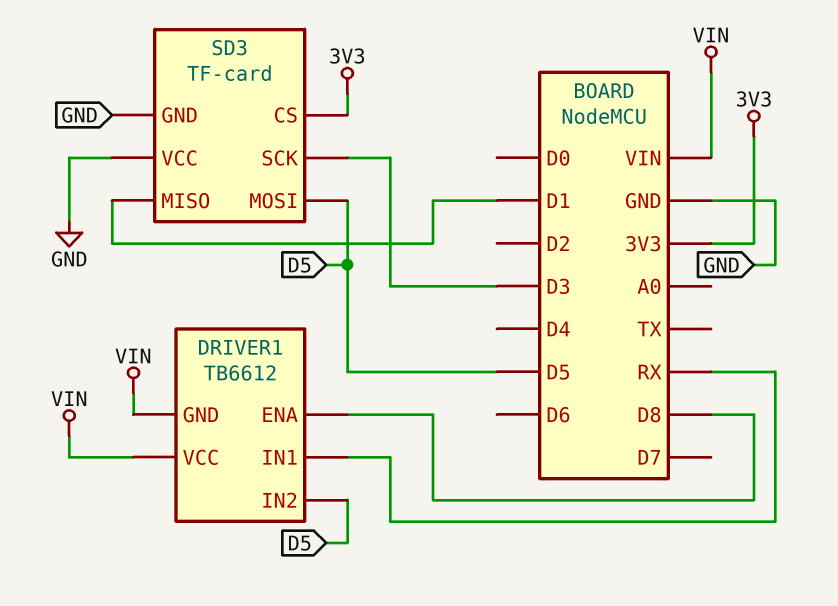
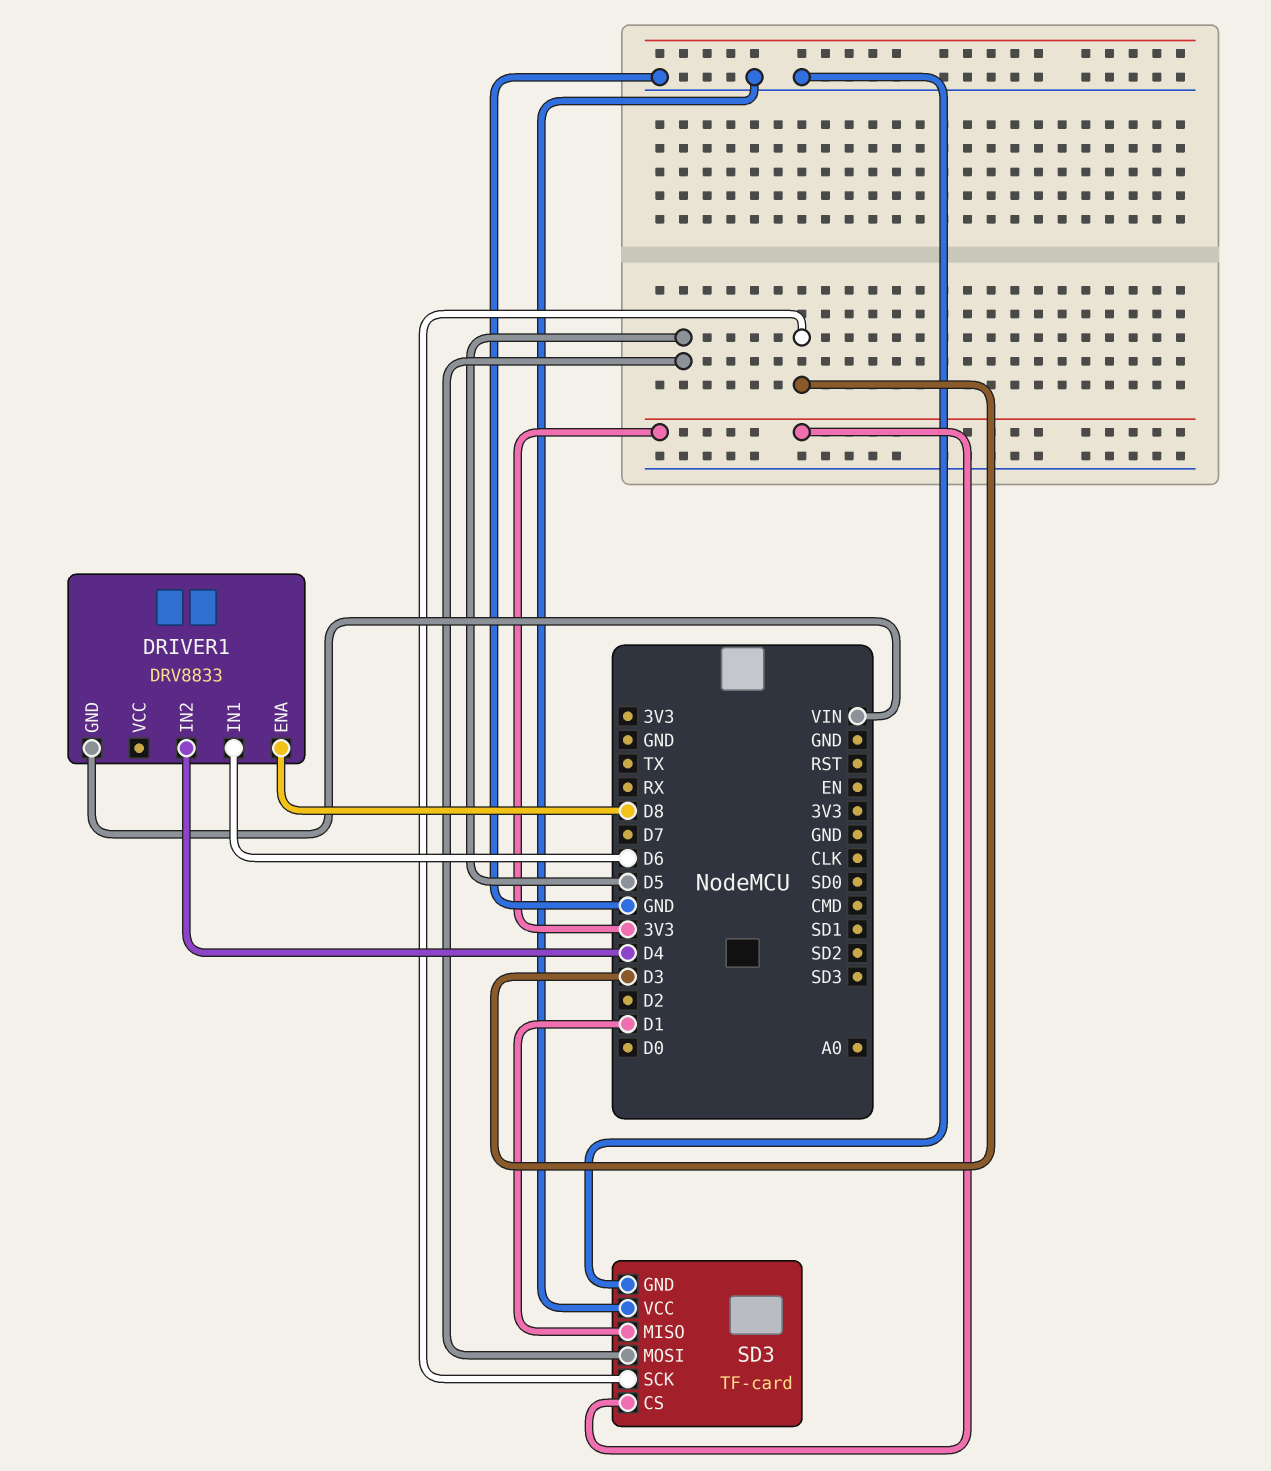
DRIVER1: TB6612 -> DRV8833
DRIVER1 pin IN1: RX -> D6
DRIVER1 pin IN2: D5 -> D4
DRIVER1 pin VCC: VIN -> none

